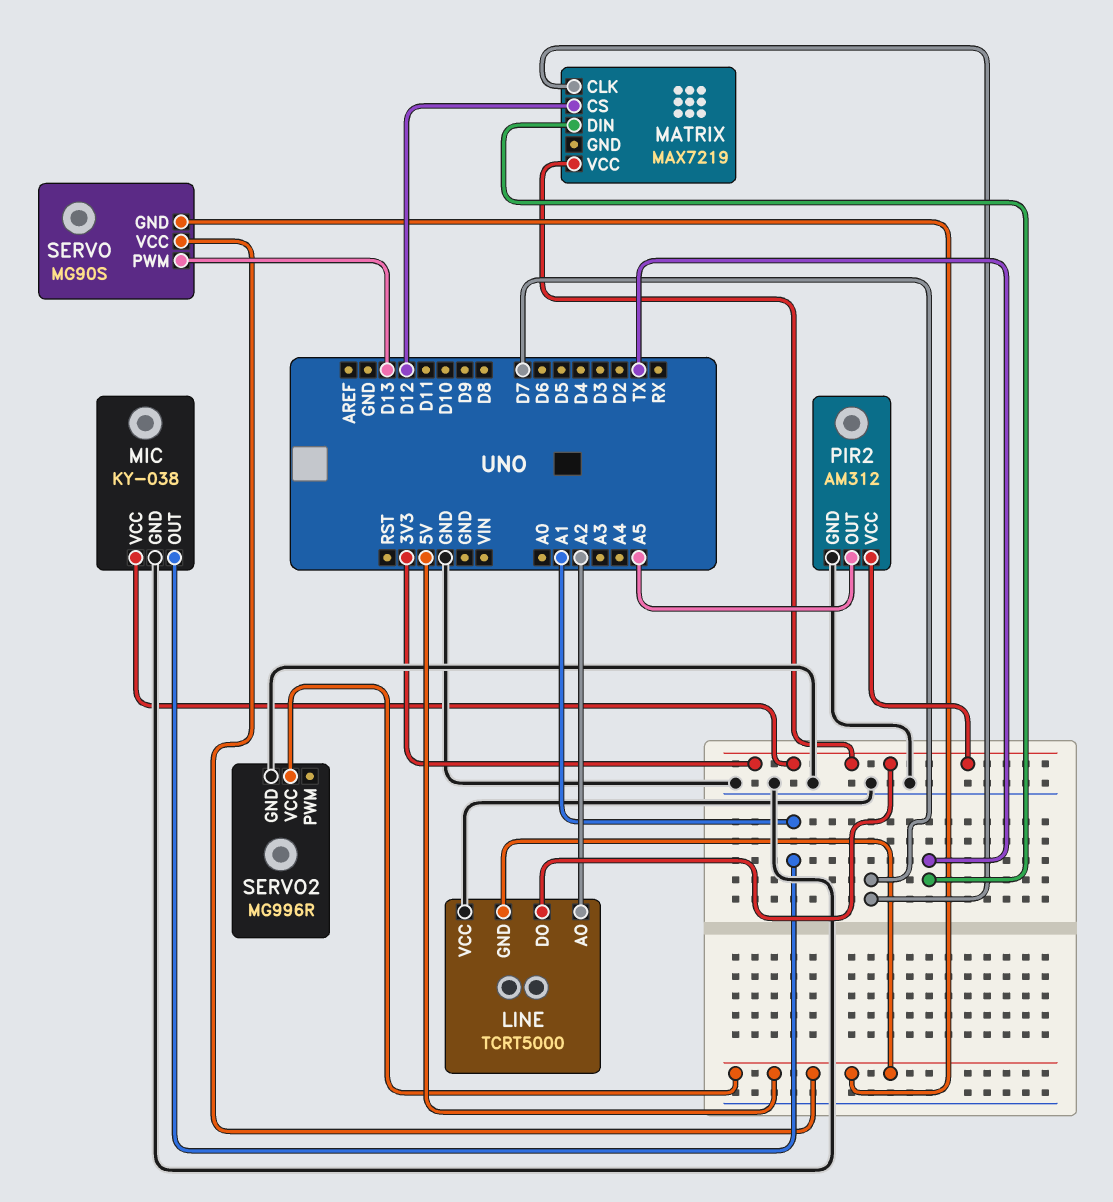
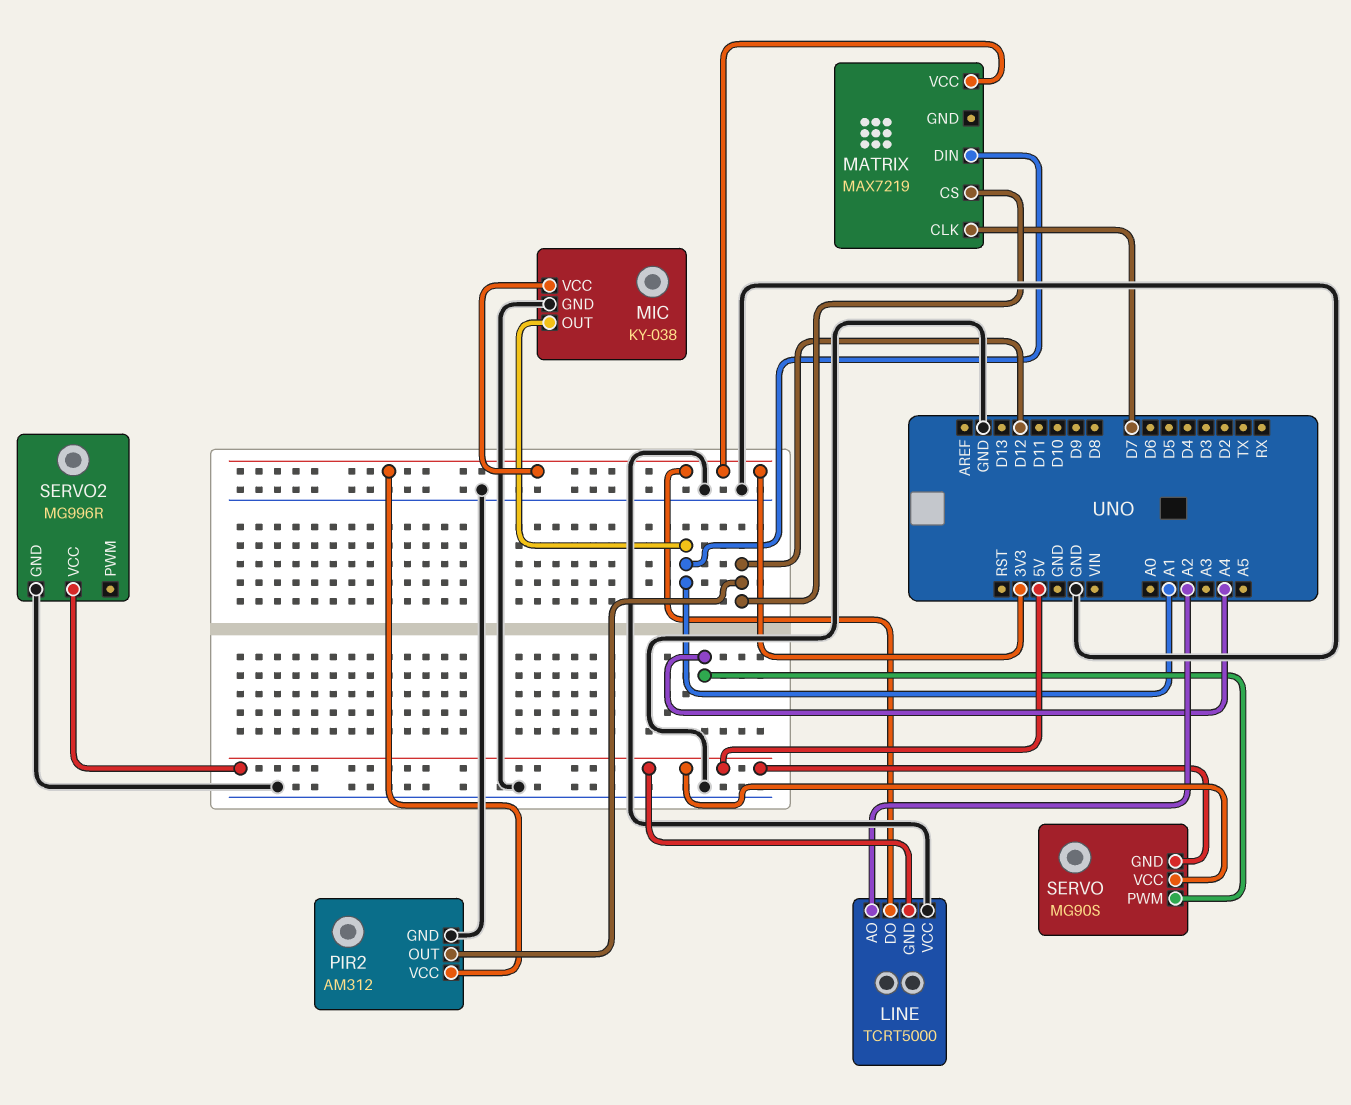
MATRIX pin DIN: TX -> A1
PIR2 pin OUT: A5 -> D12
SERVO pin PWM: D13 -> A4

